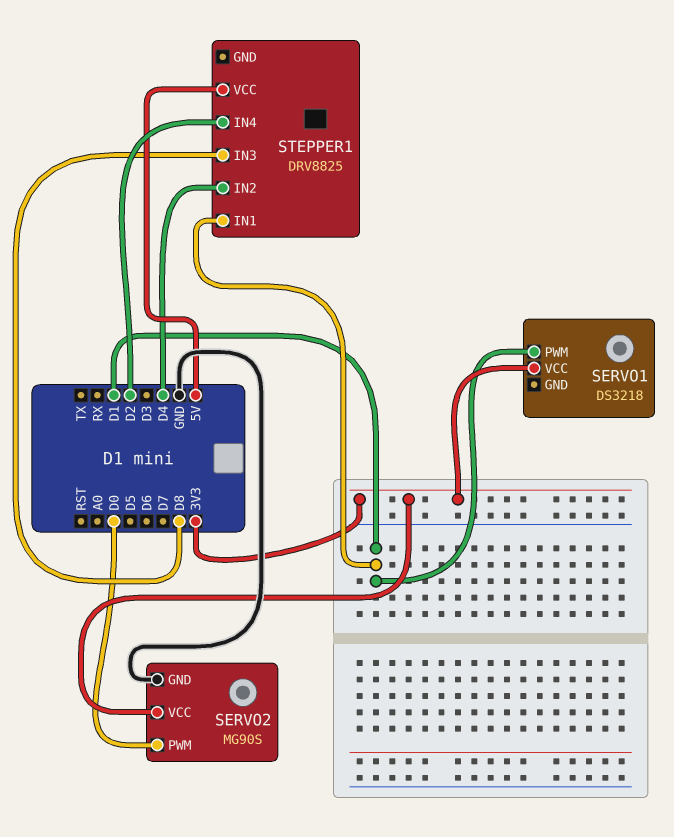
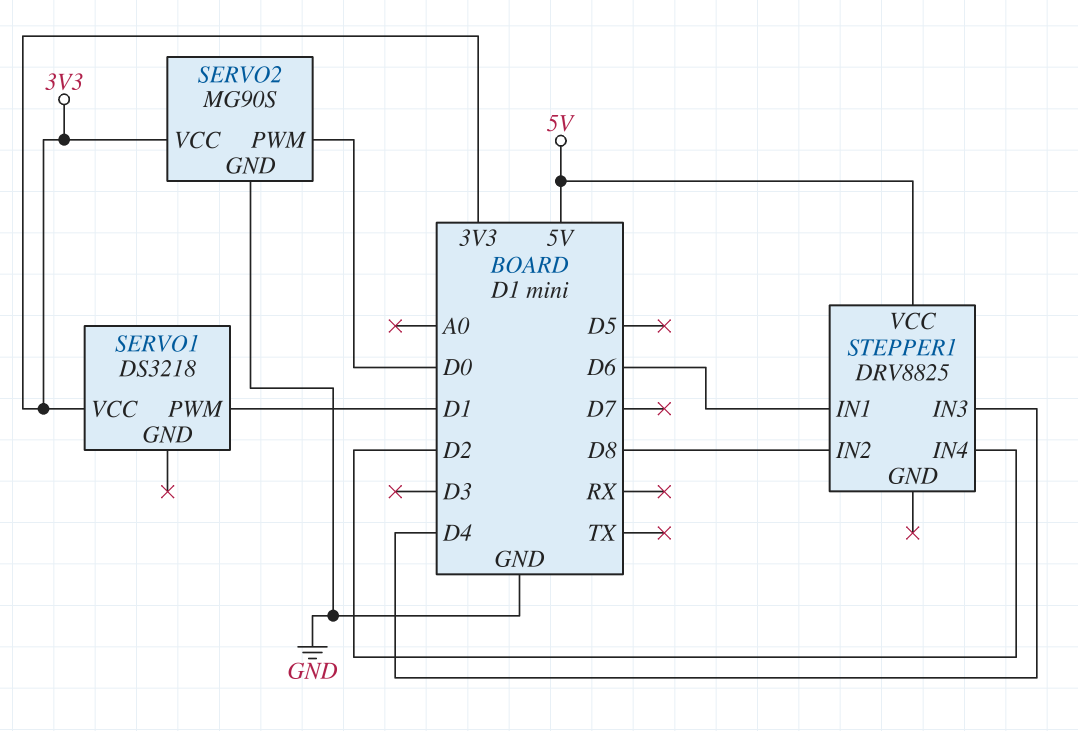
STEPPER1 pin IN1: D1 -> D6
STEPPER1 pin IN2: D4 -> D8
STEPPER1 pin IN3: D8 -> D4

